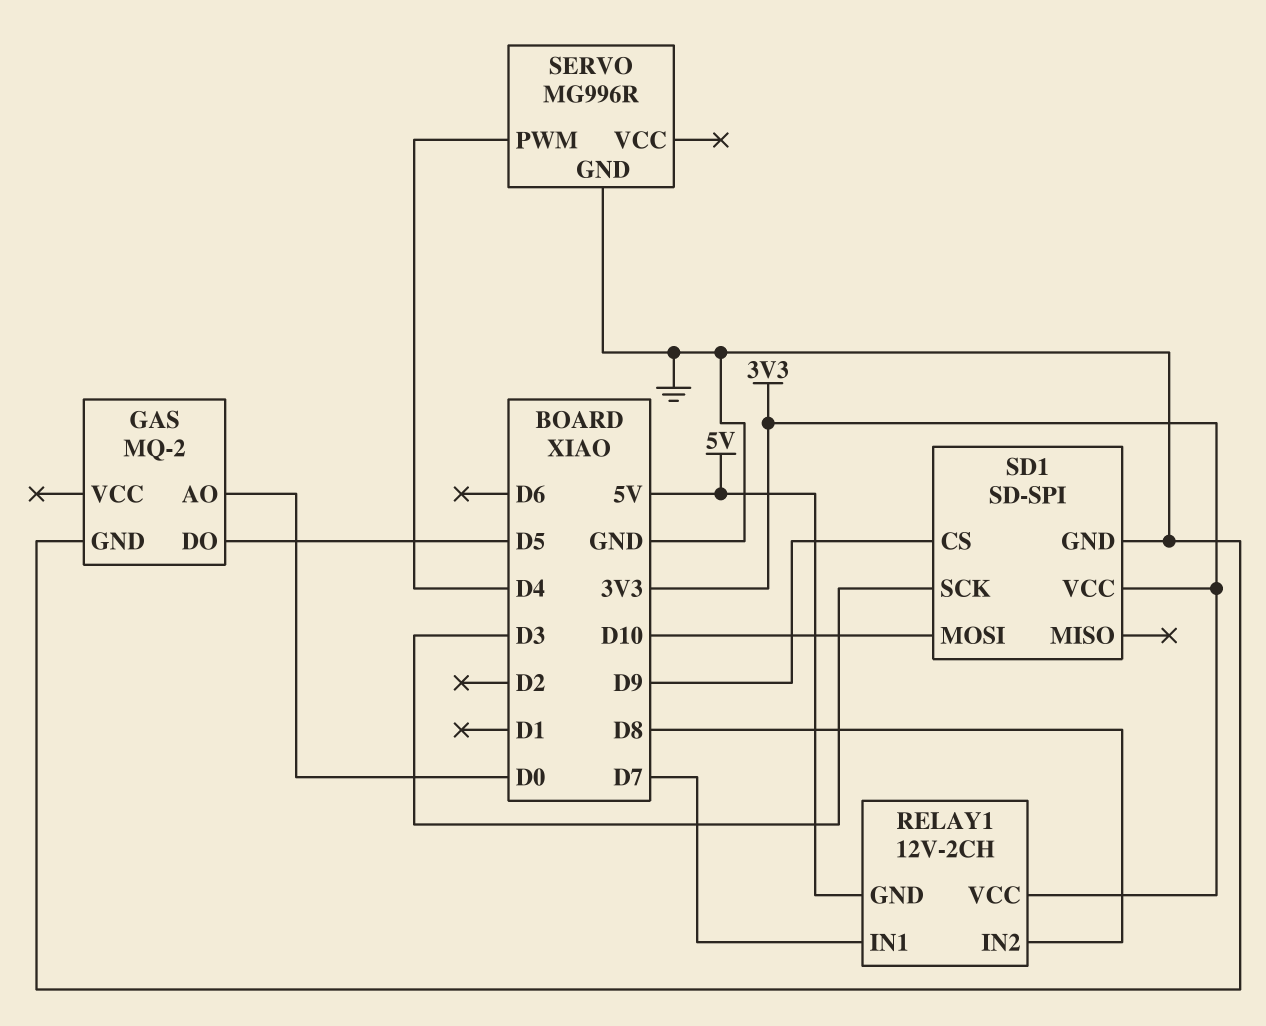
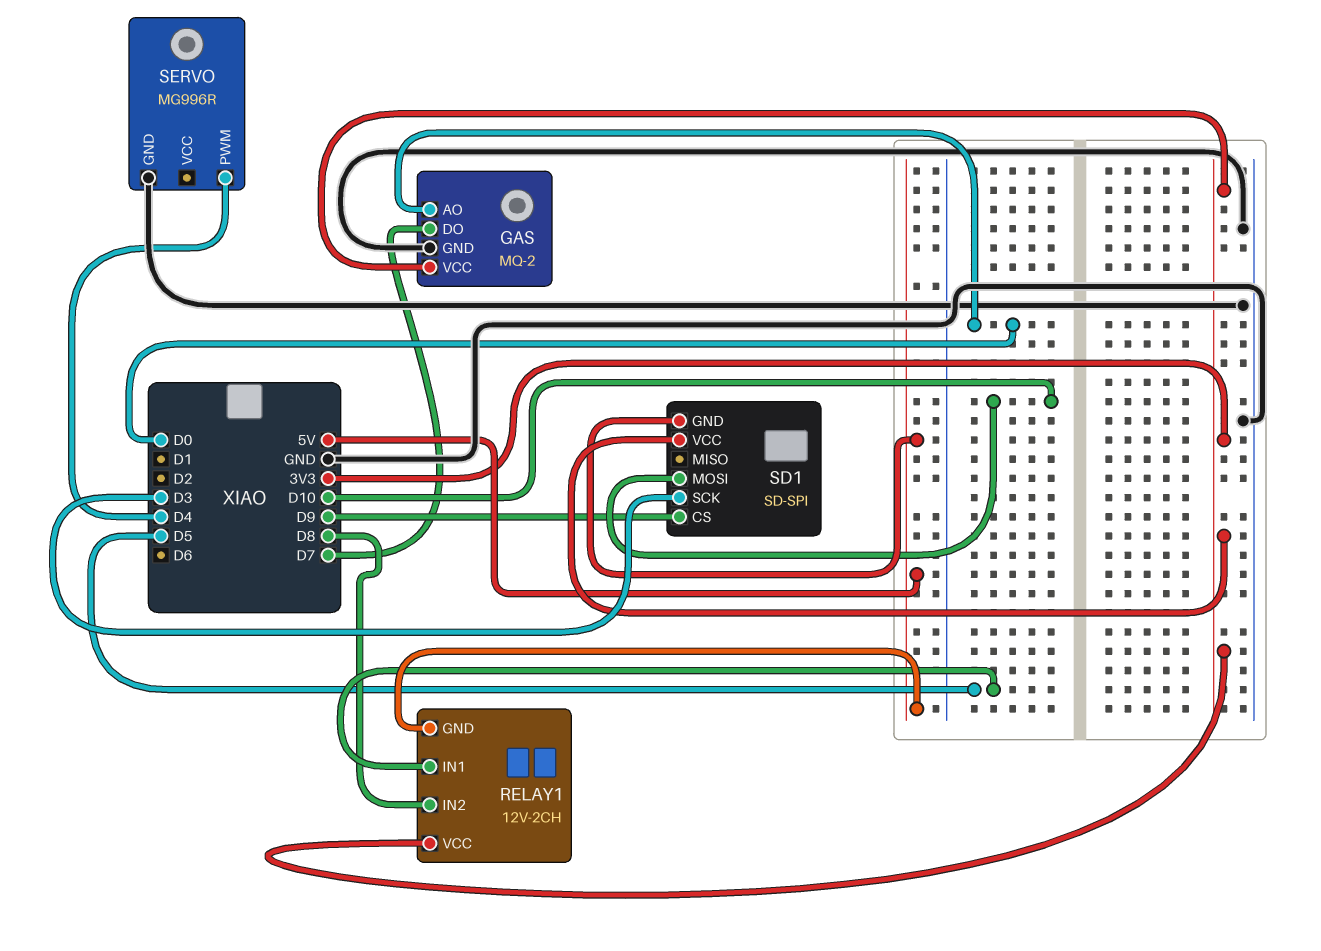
GAS pin DO: D5 -> D7
GAS pin VCC: none -> 3V3
RELAY1 pin IN1: D7 -> D5
SD1 pin GND: GND -> 5V

